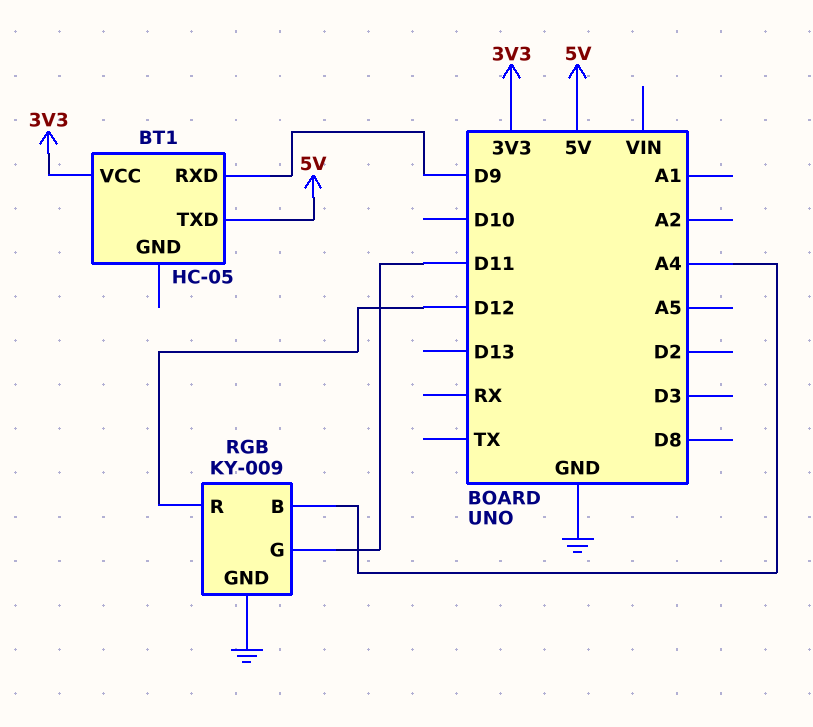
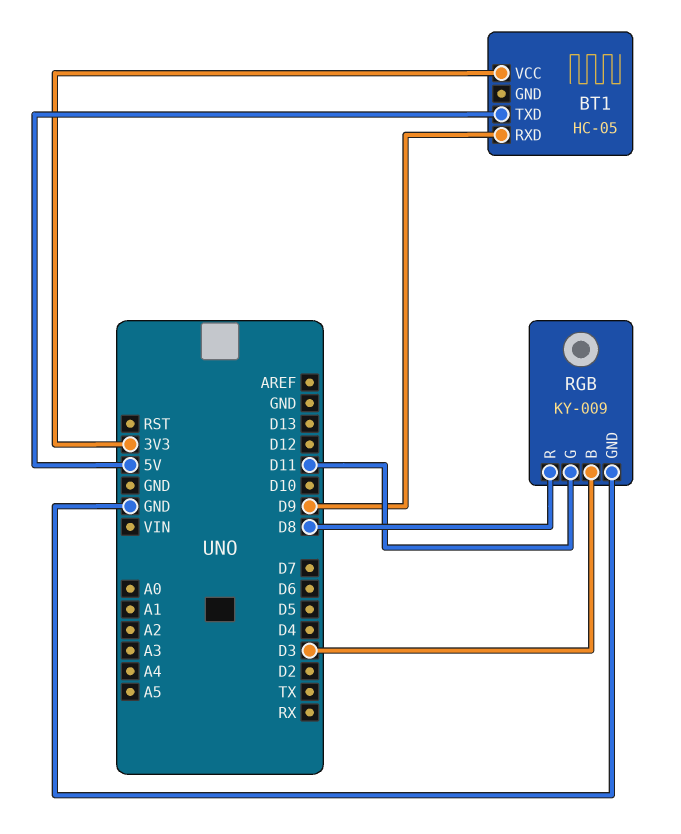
RGB pin B: A4 -> D3
RGB pin R: D12 -> D8

